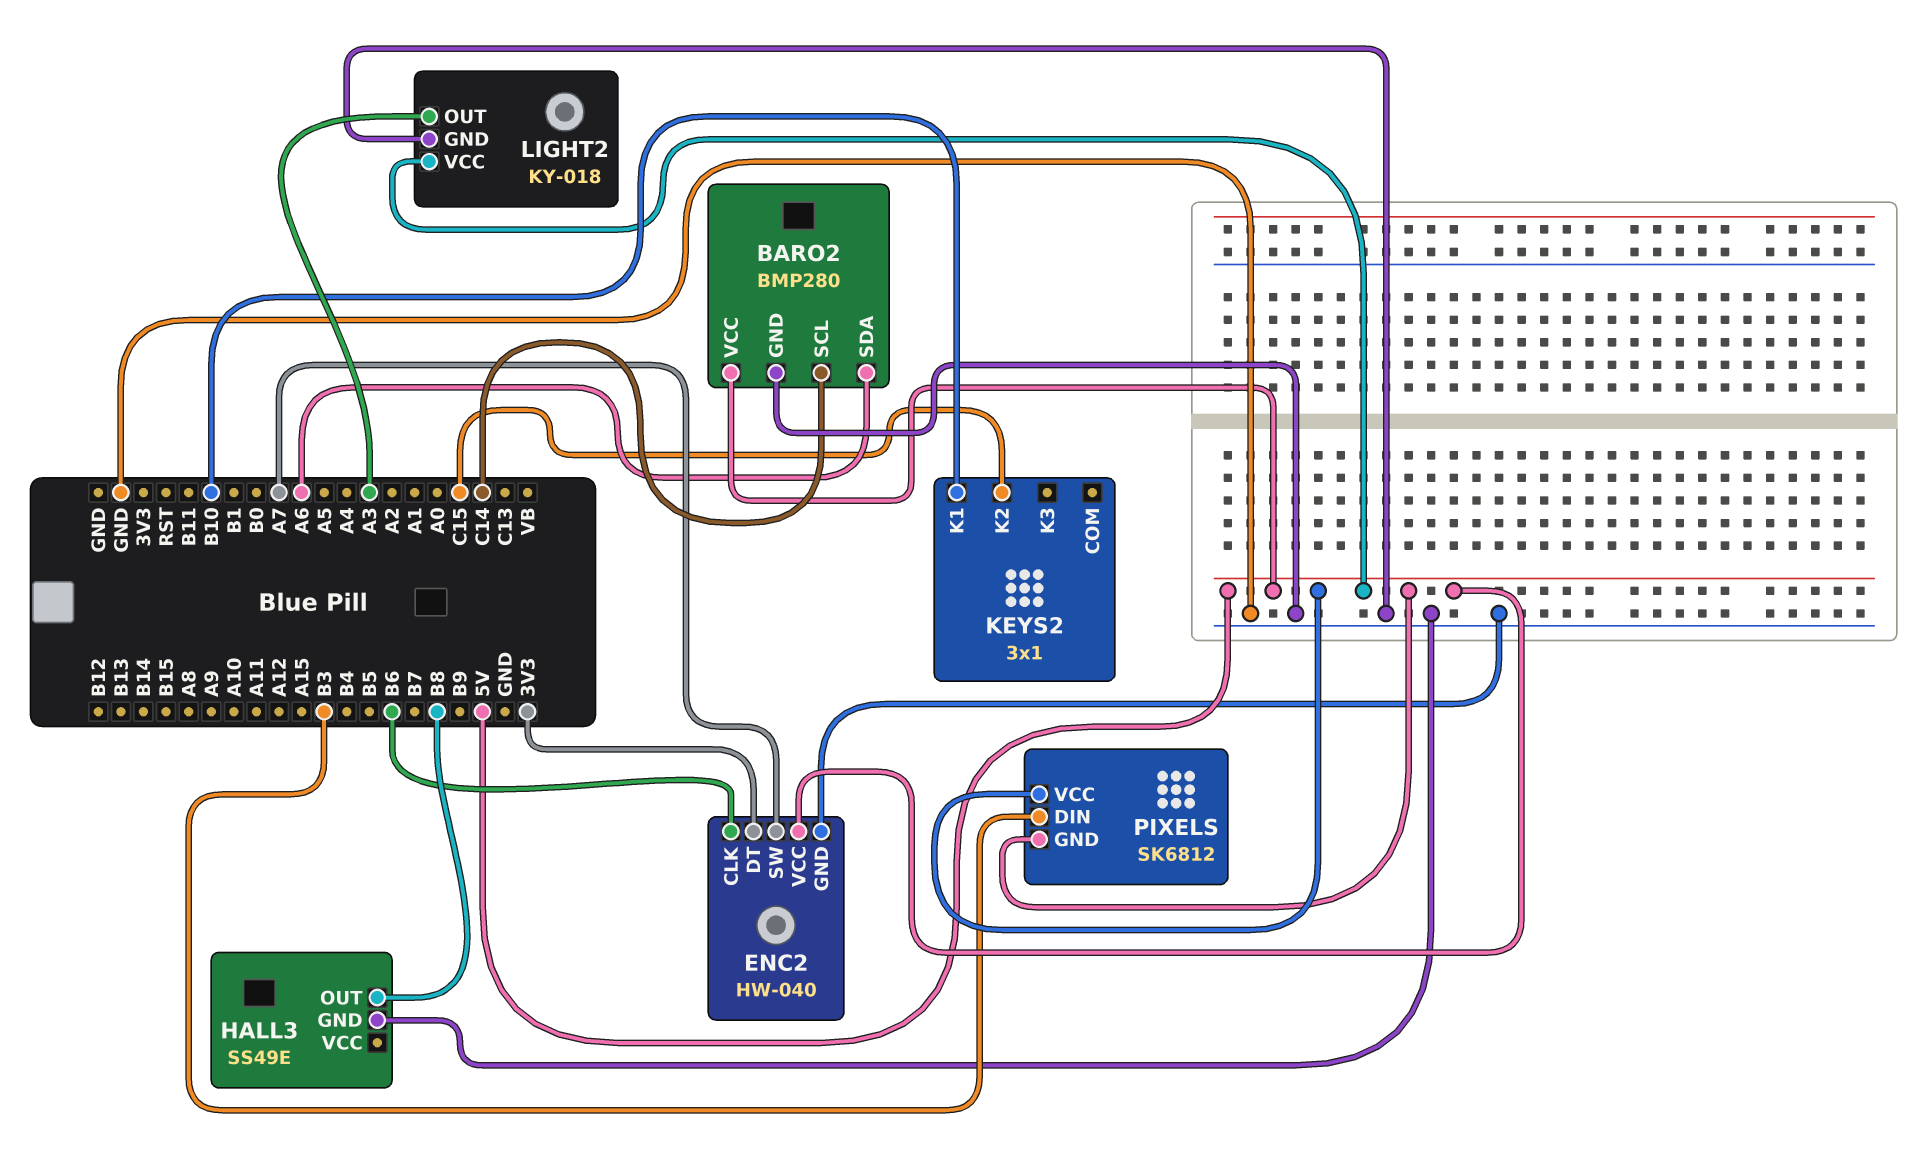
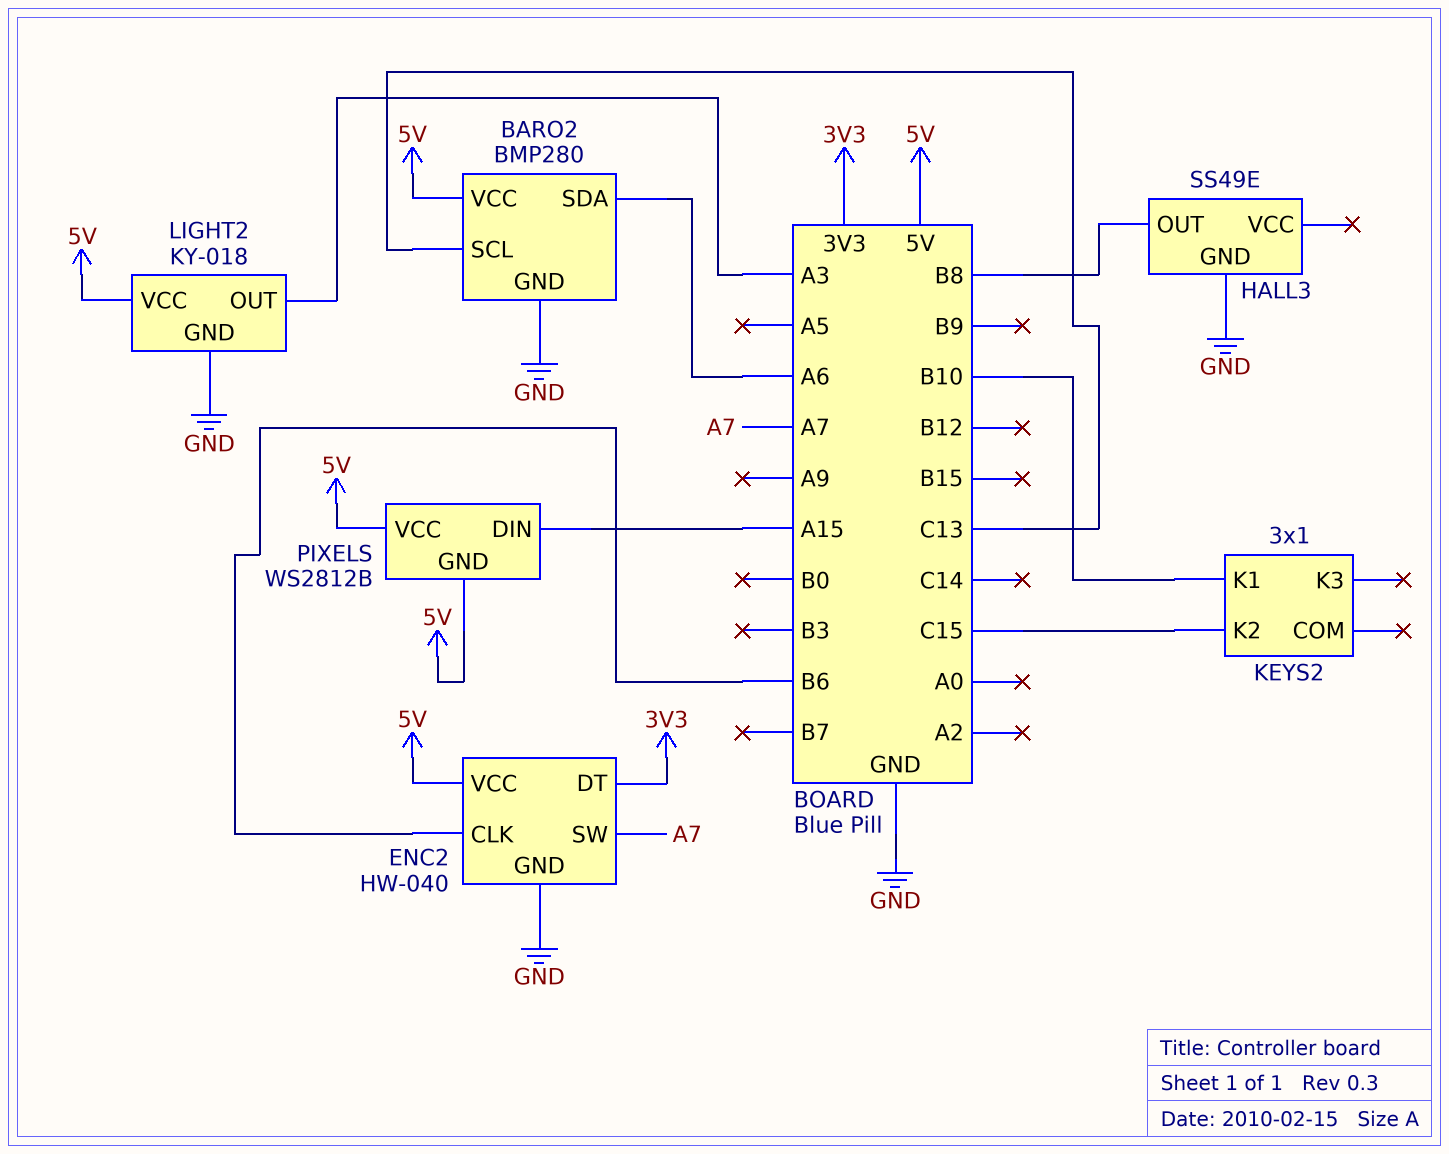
BARO2 pin SCL: C14 -> C13
PIXELS: SK6812 -> WS2812B
PIXELS pin DIN: B3 -> A15

